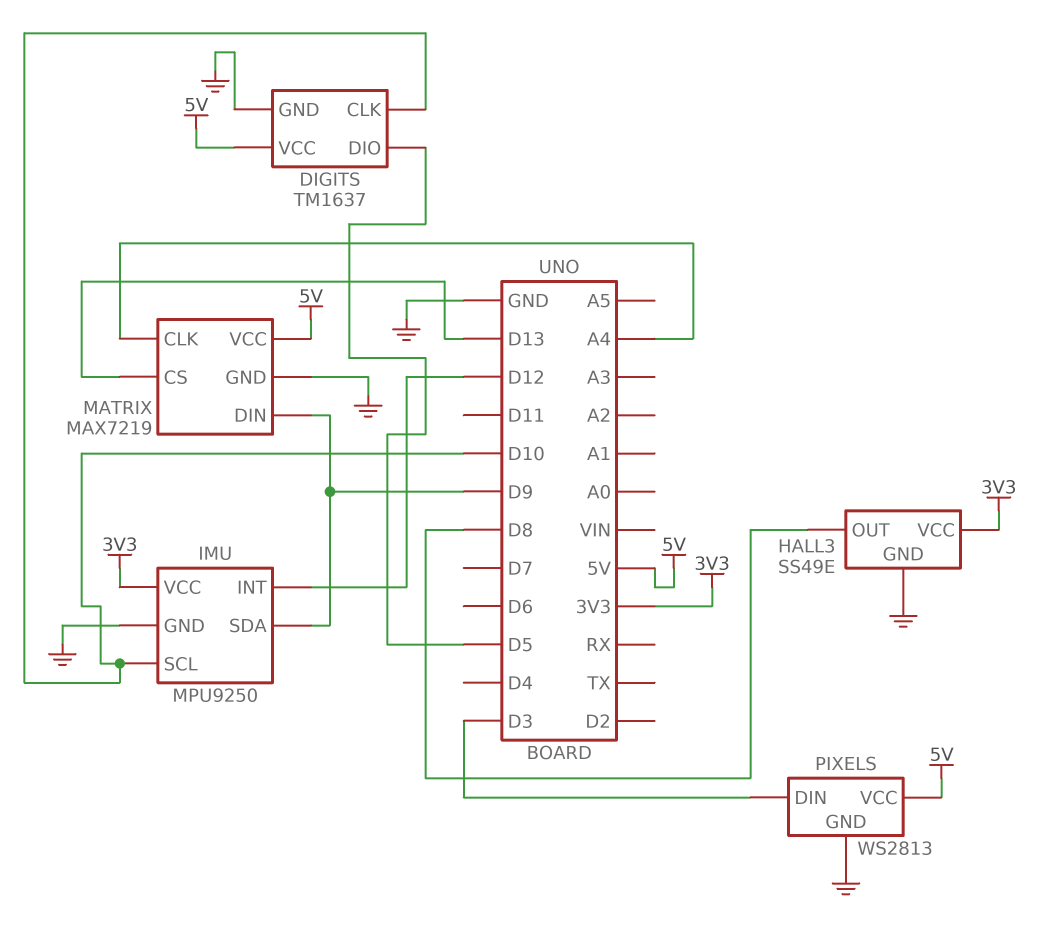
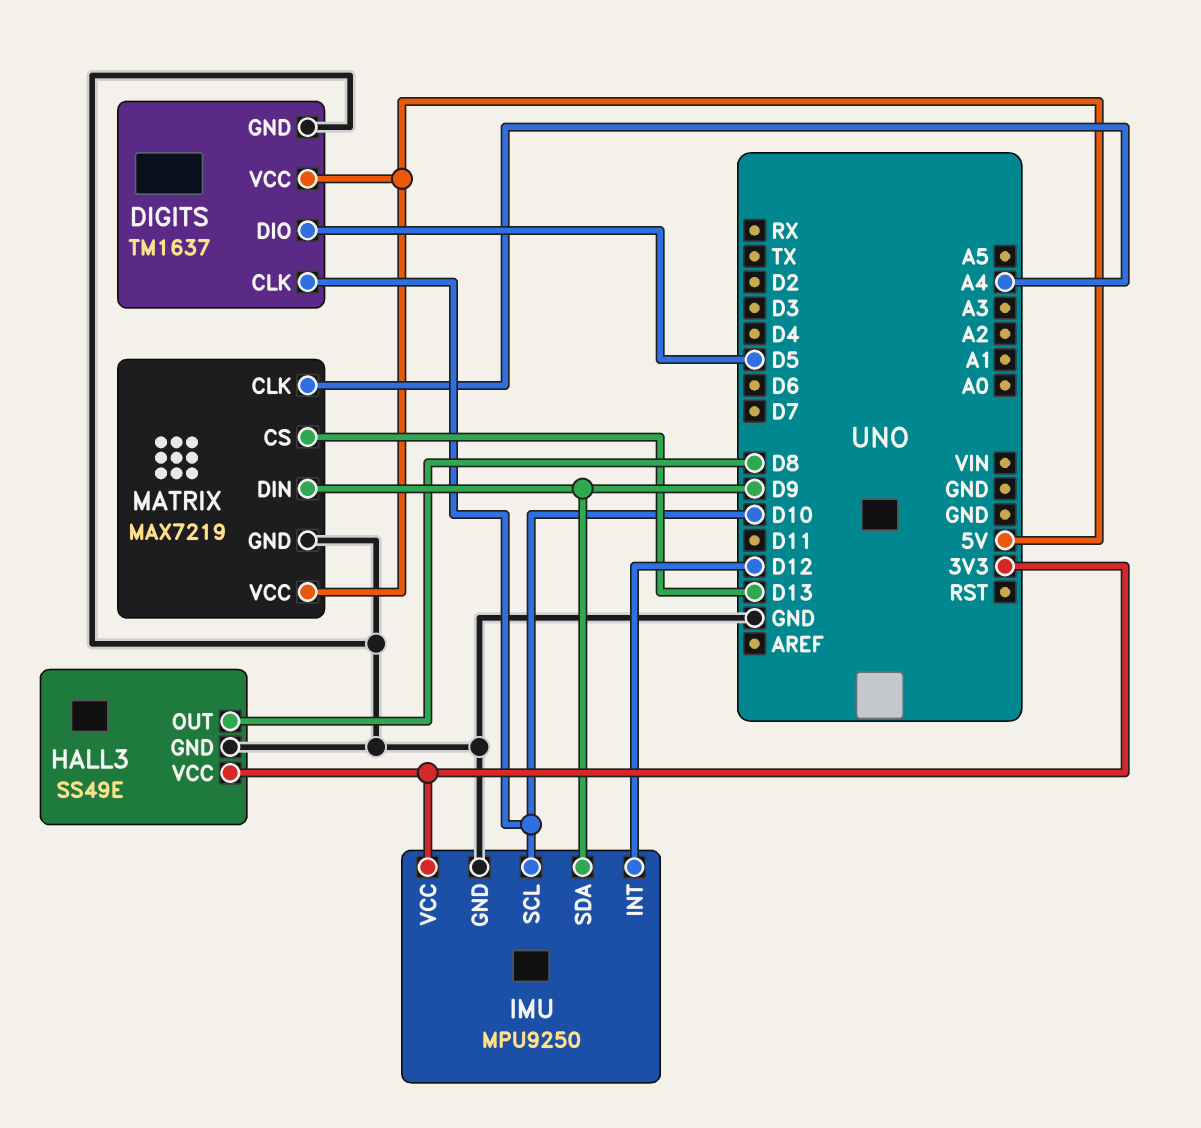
PIXELS: WS2813 -> none
PIXELS pin DIN: D3 -> none
PIXELS pin GND: GND -> none
PIXELS pin VCC: 5V -> none

